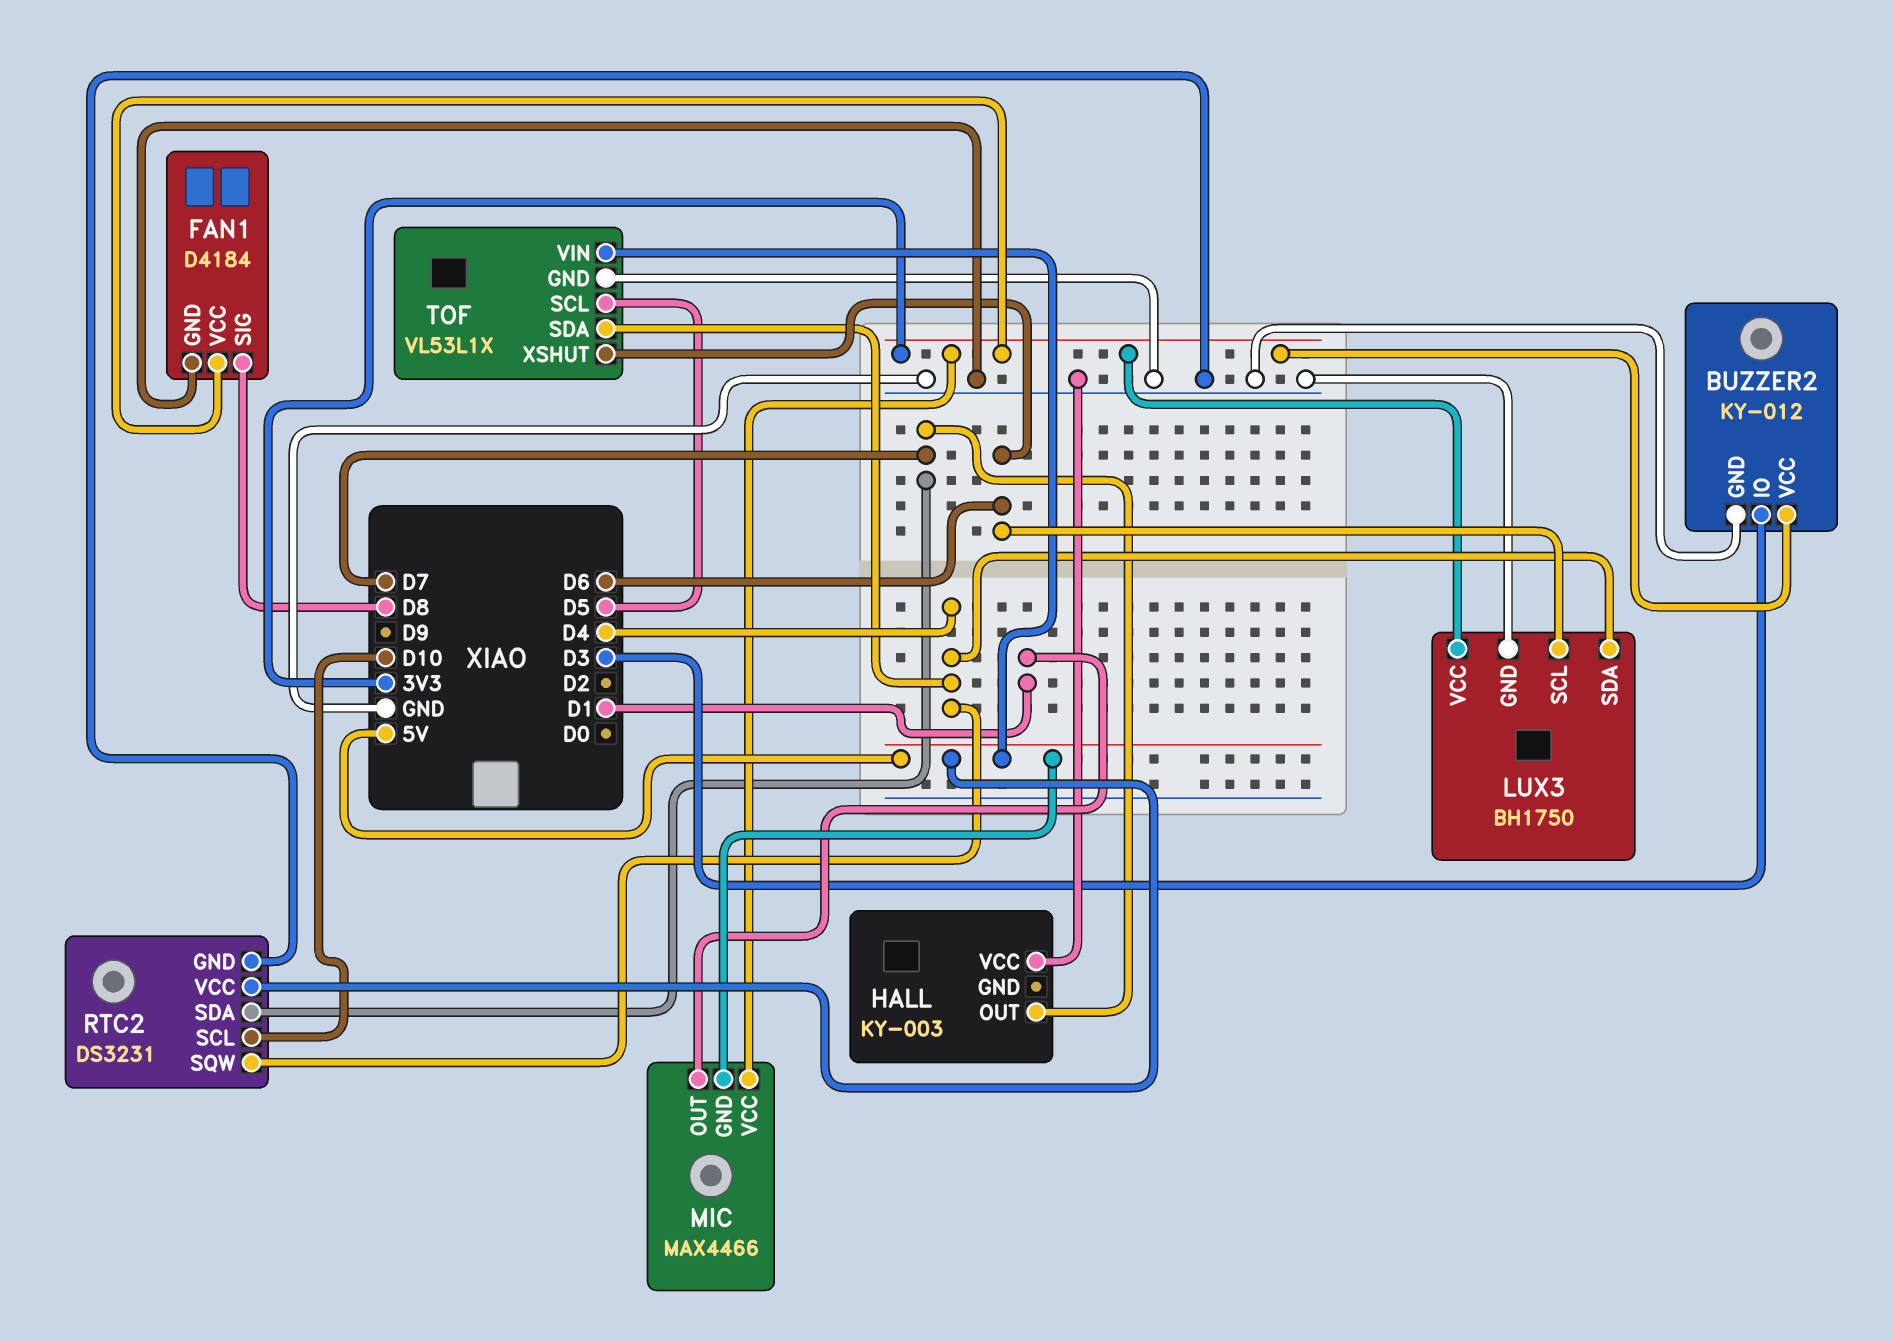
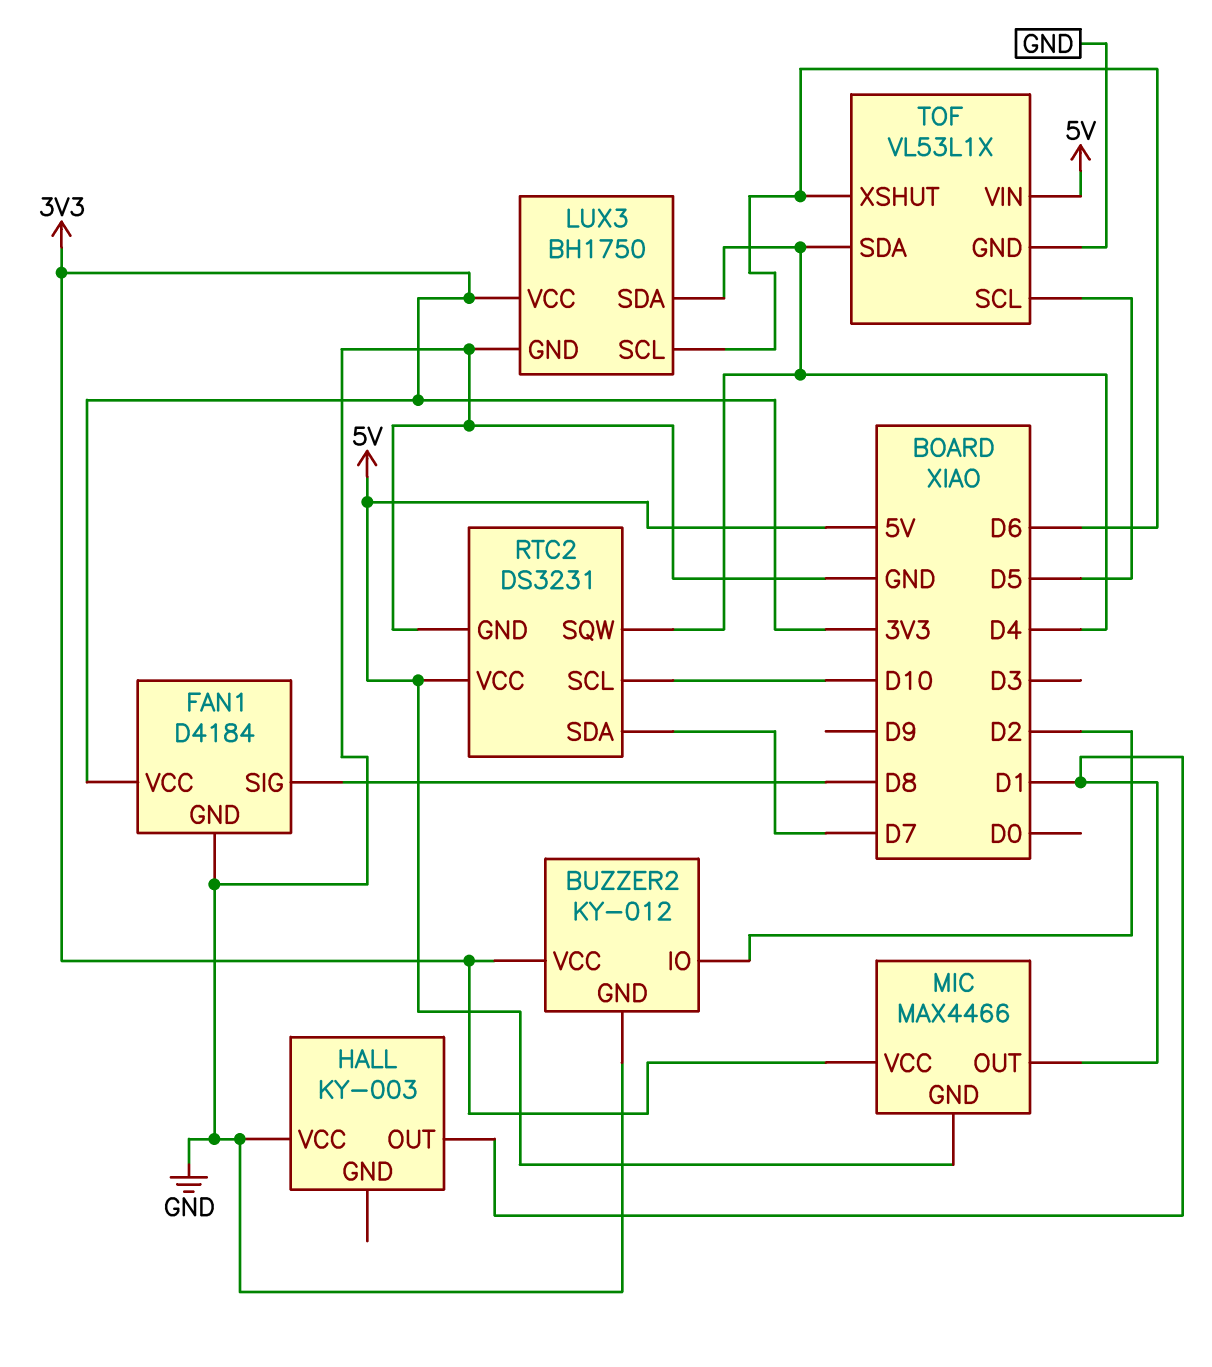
BUZZER2 pin IO: D3 -> D2
HALL pin OUT: D7 -> D1

